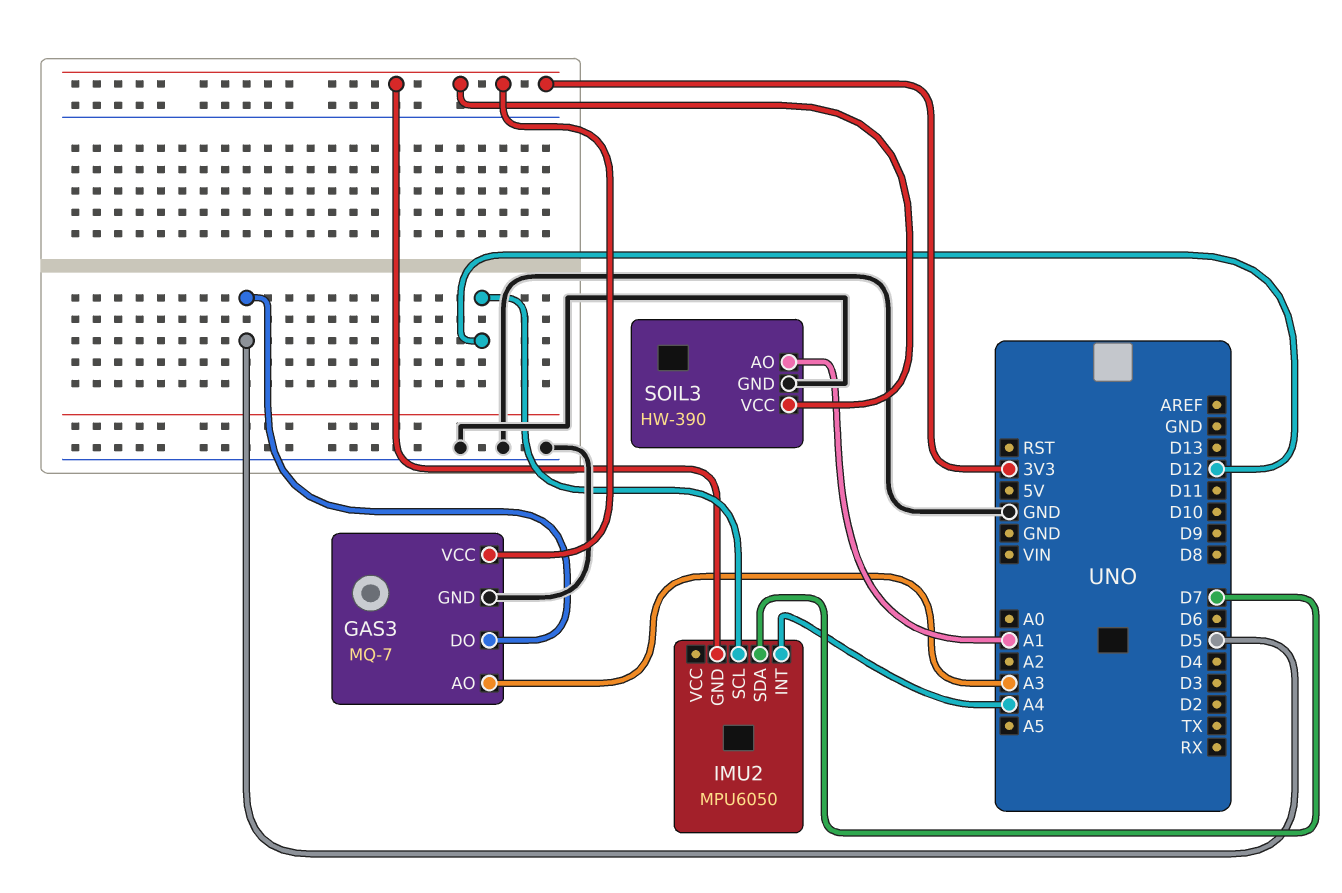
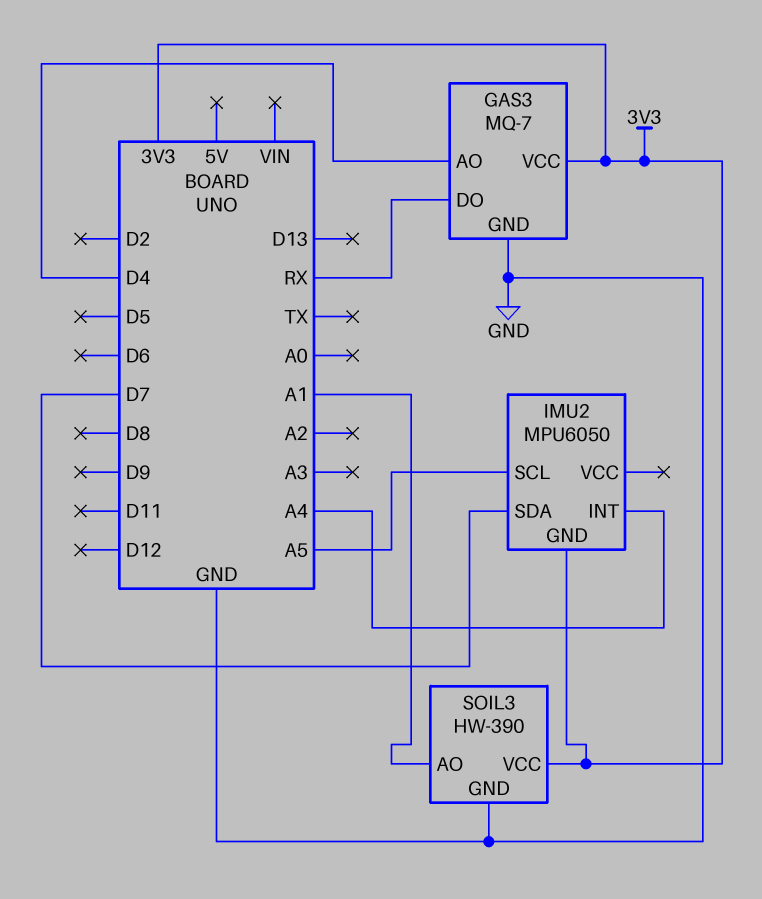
GAS3 pin AO: A3 -> D4
GAS3 pin DO: D5 -> RX
IMU2 pin SCL: D12 -> A5

